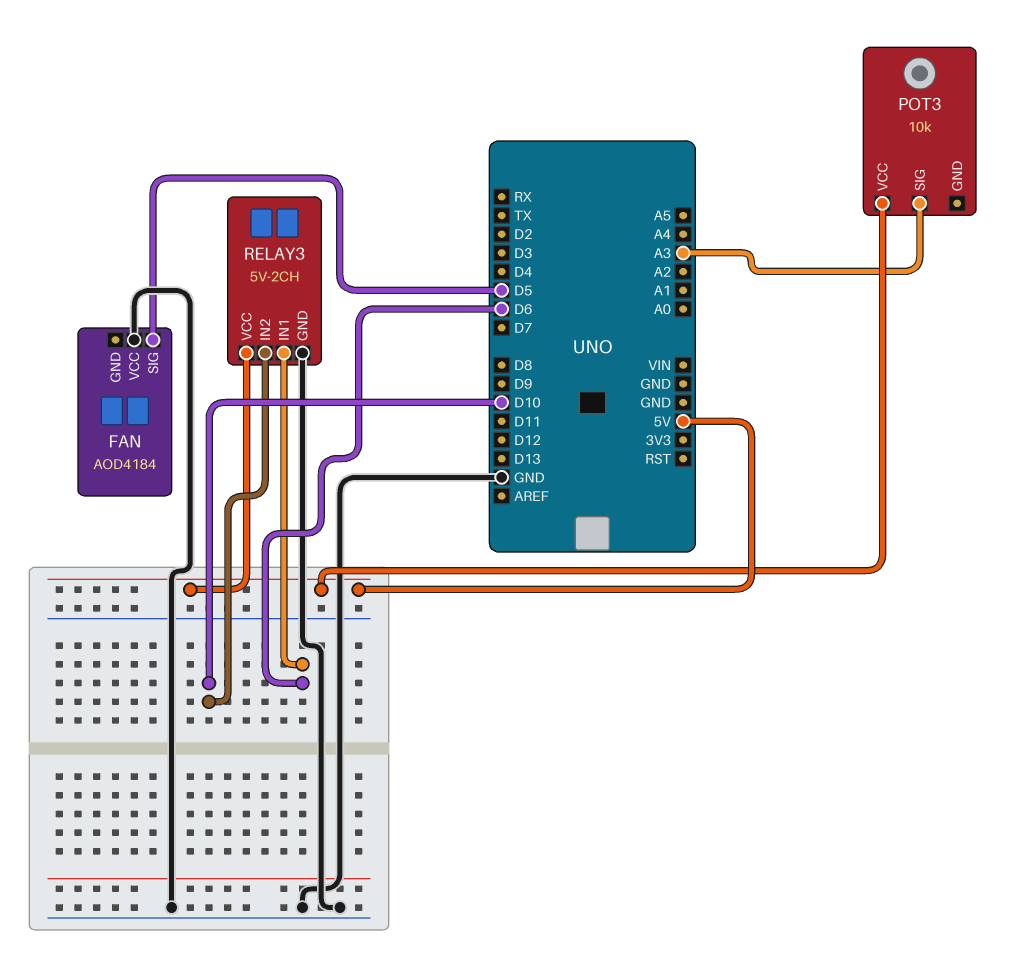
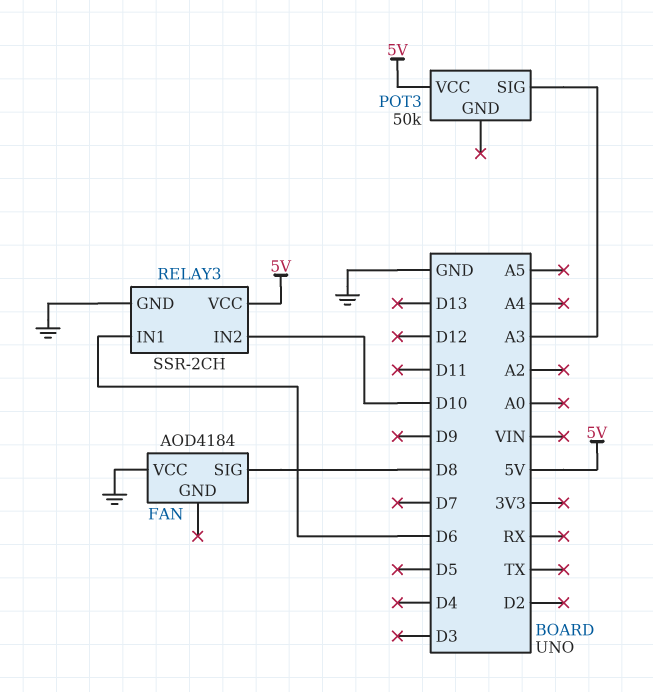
FAN pin SIG: D5 -> D8
POT3: 10k -> 50k
RELAY3: 5V-2CH -> SSR-2CH

